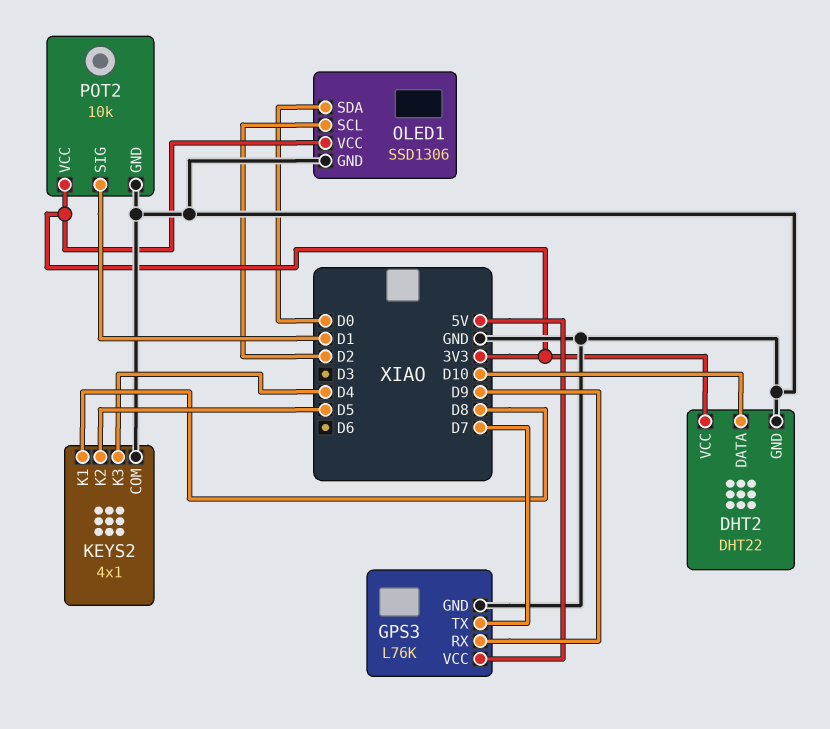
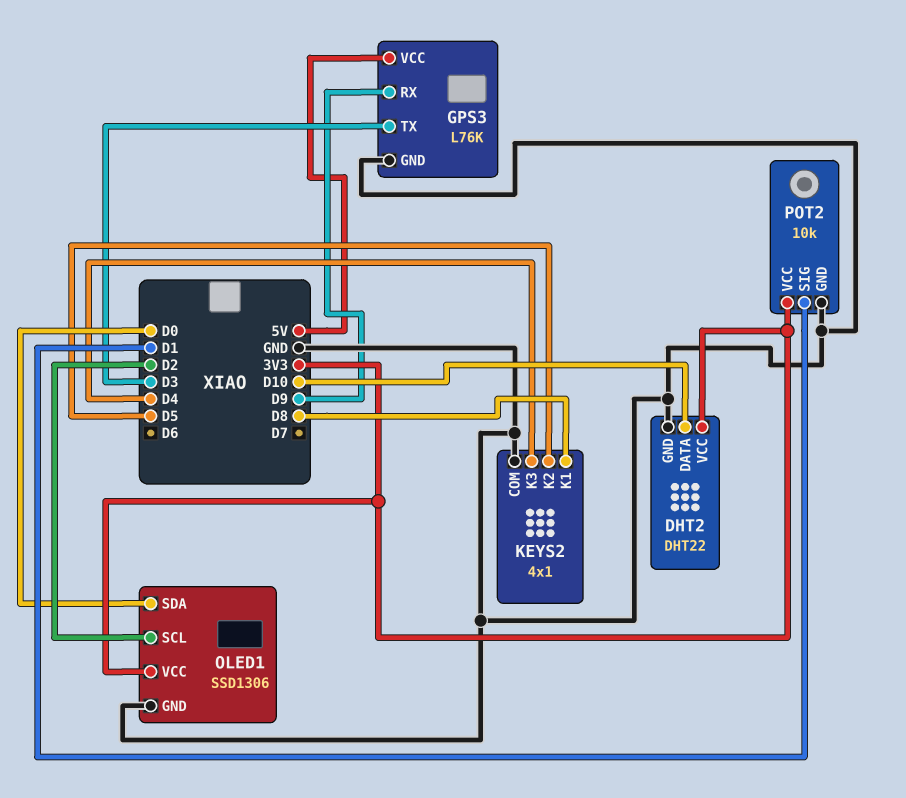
GPS3 pin TX: D7 -> D3

